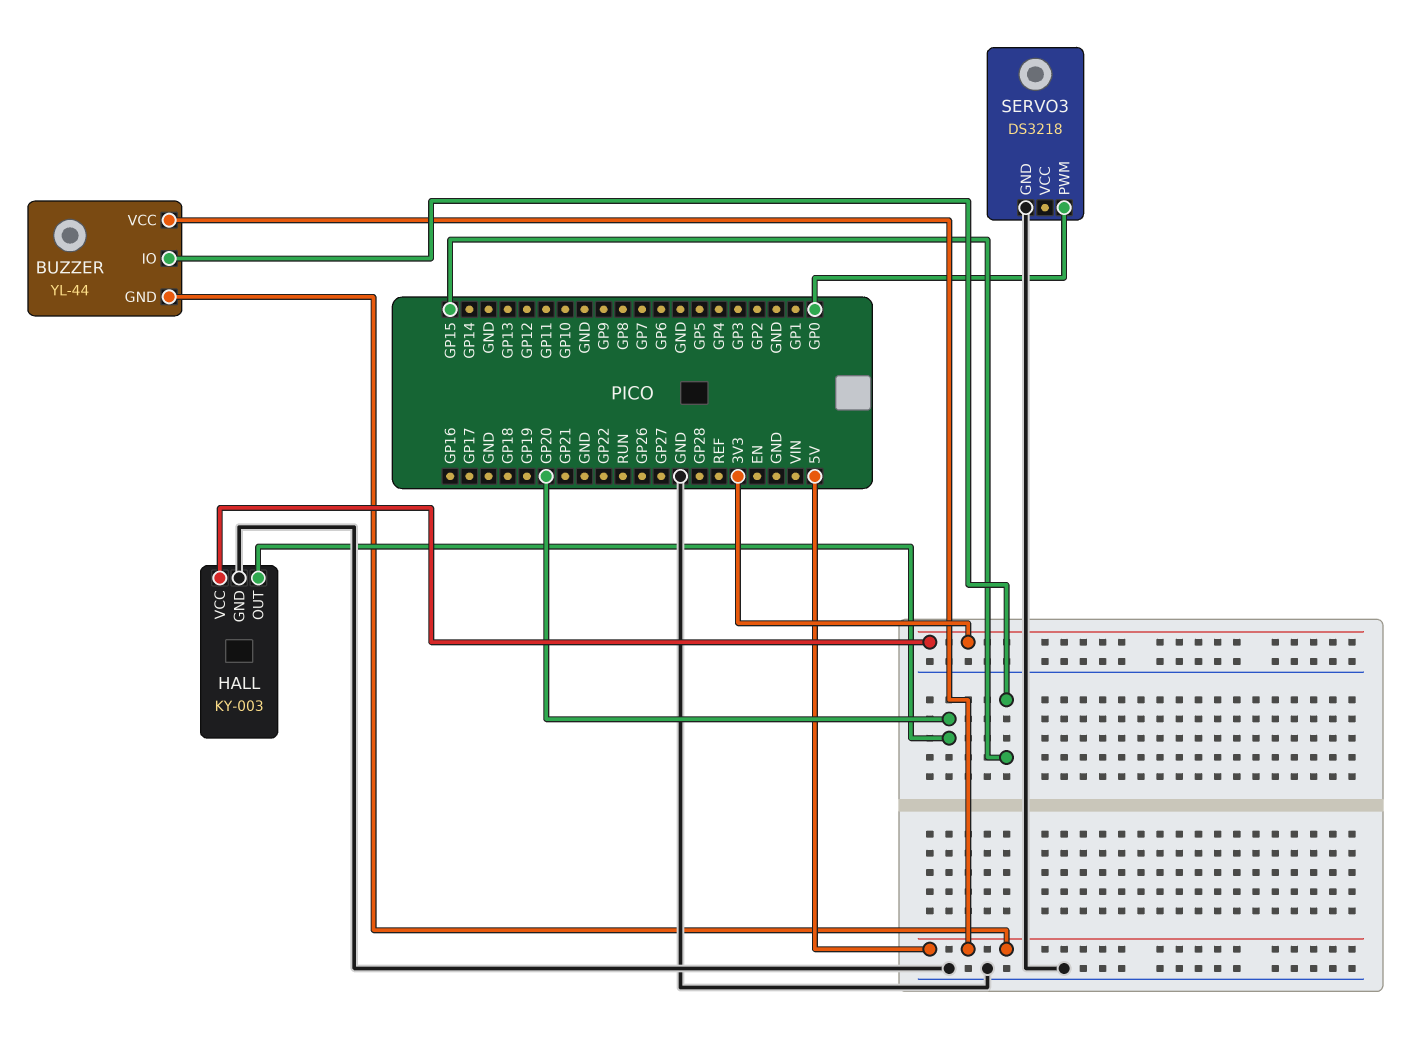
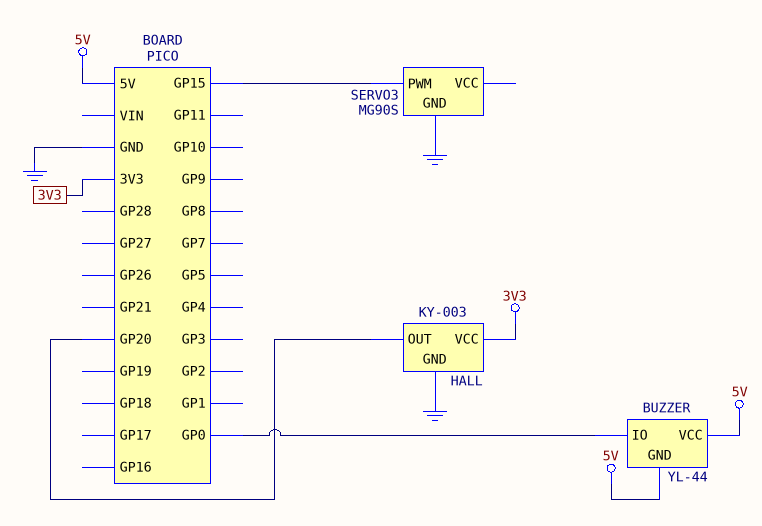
BUZZER pin IO: GP15 -> GP0
SERVO3: DS3218 -> MG90S
SERVO3 pin PWM: GP0 -> GP15

